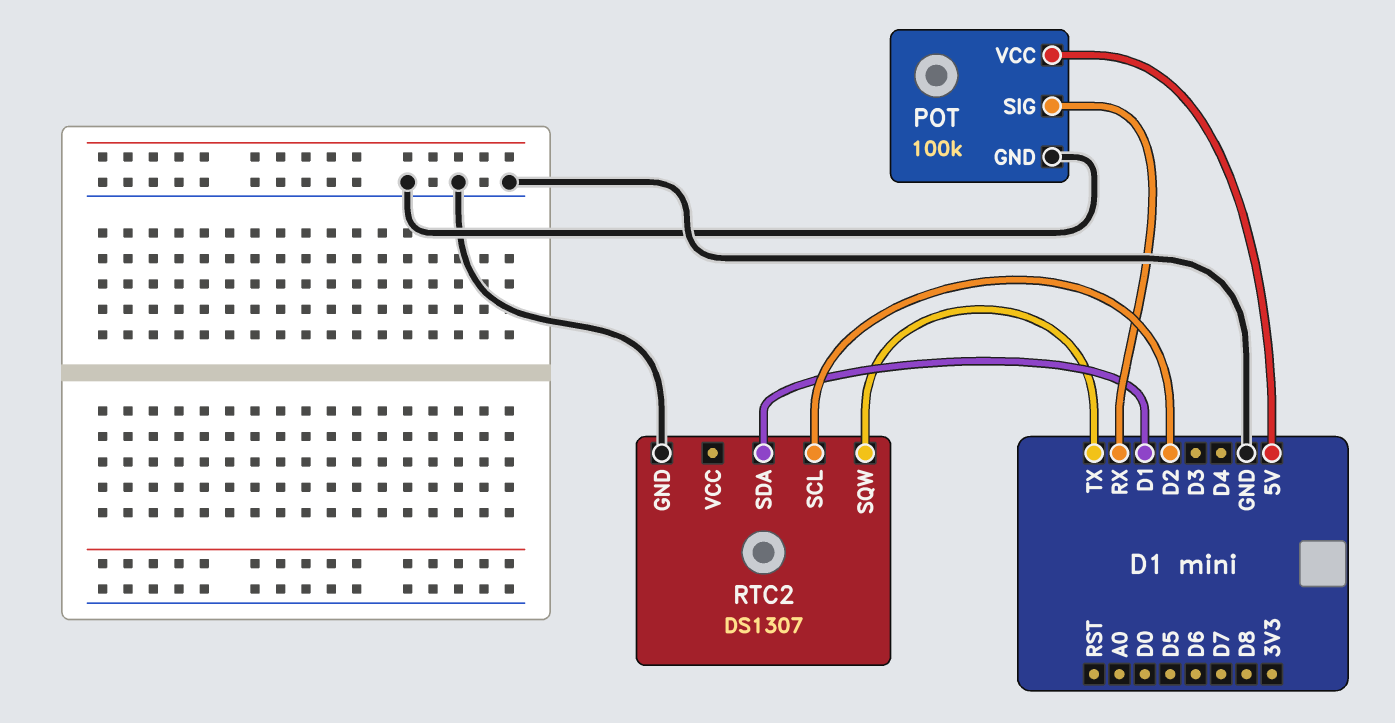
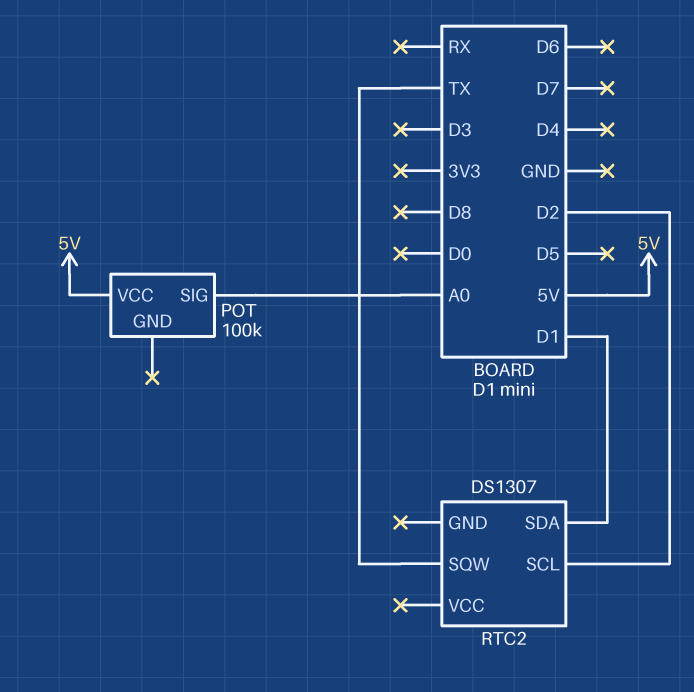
POT pin GND: GND -> none
POT pin SIG: RX -> A0
RTC2 pin GND: GND -> none

